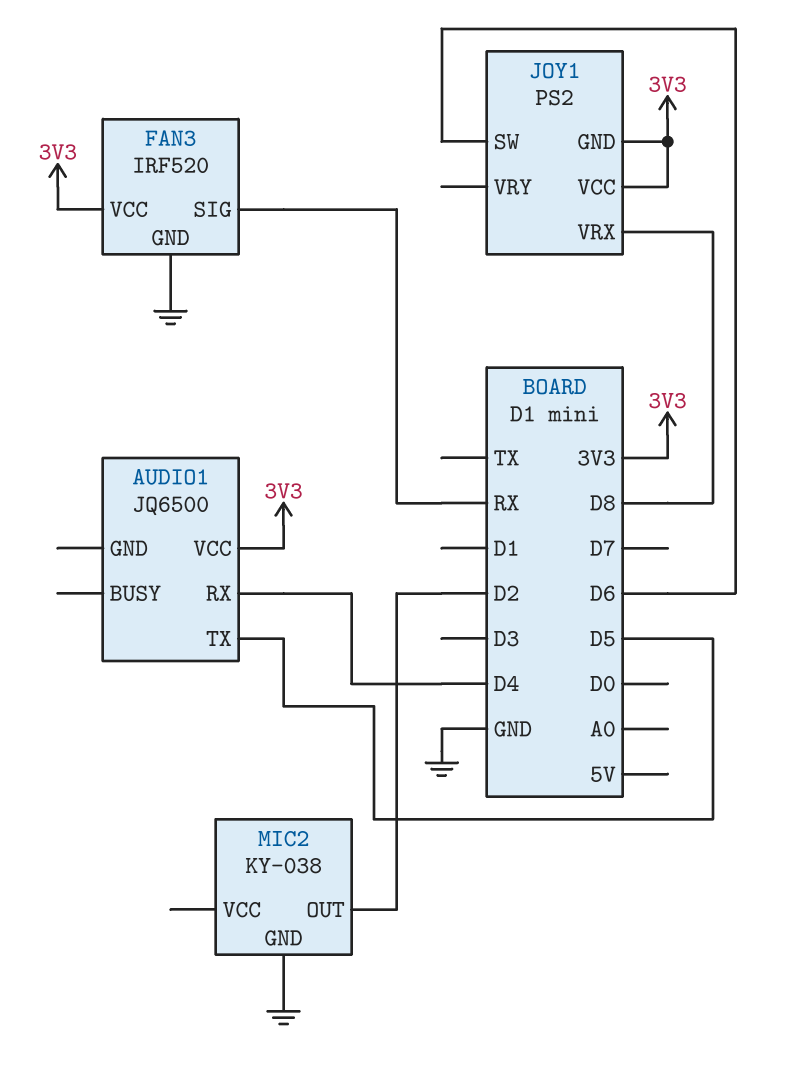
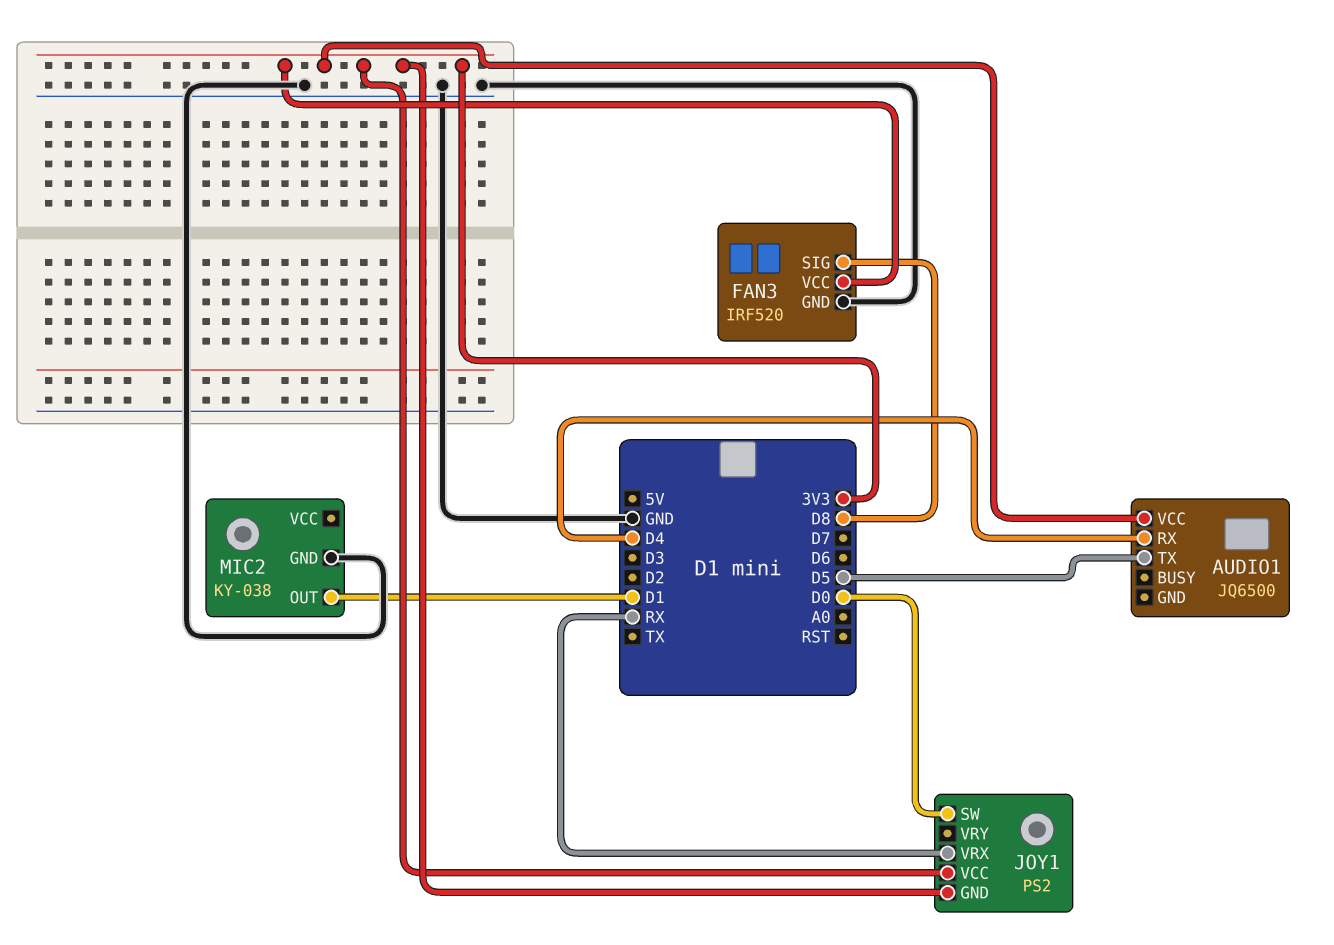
FAN3 pin SIG: RX -> D8
JOY1 pin SW: D6 -> D0
JOY1 pin VRX: D8 -> RX
MIC2 pin OUT: D2 -> D1

